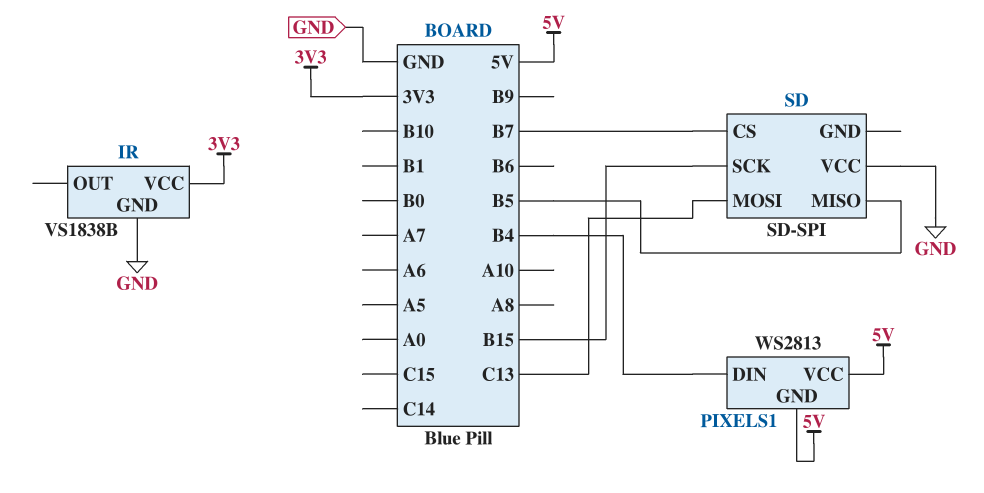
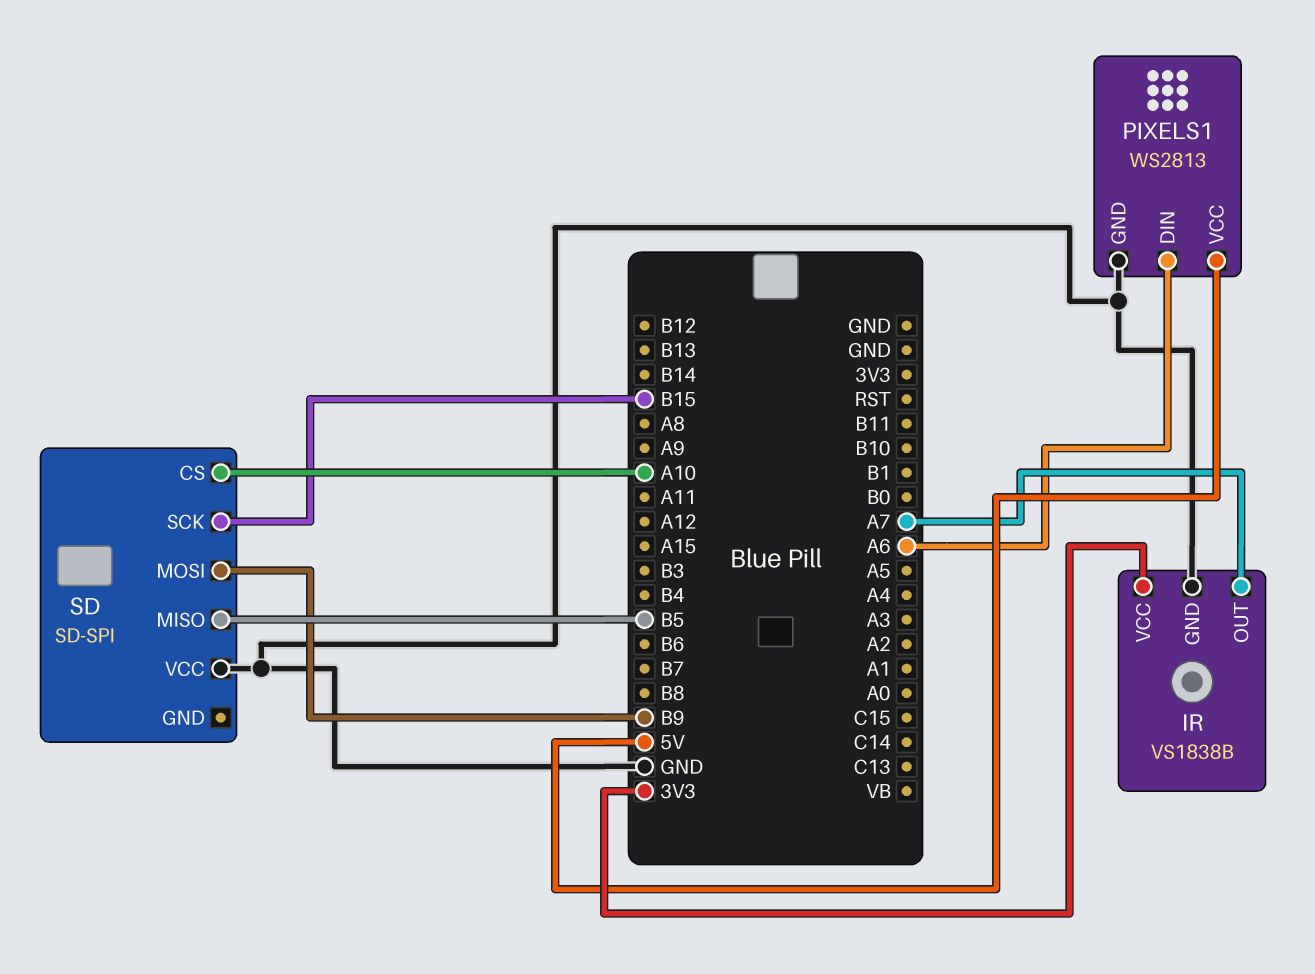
IR pin OUT: none -> A7
PIXELS1 pin DIN: B4 -> A6
PIXELS1 pin GND: 5V -> GND
SD pin CS: B7 -> A10
SD pin MOSI: C13 -> B9

